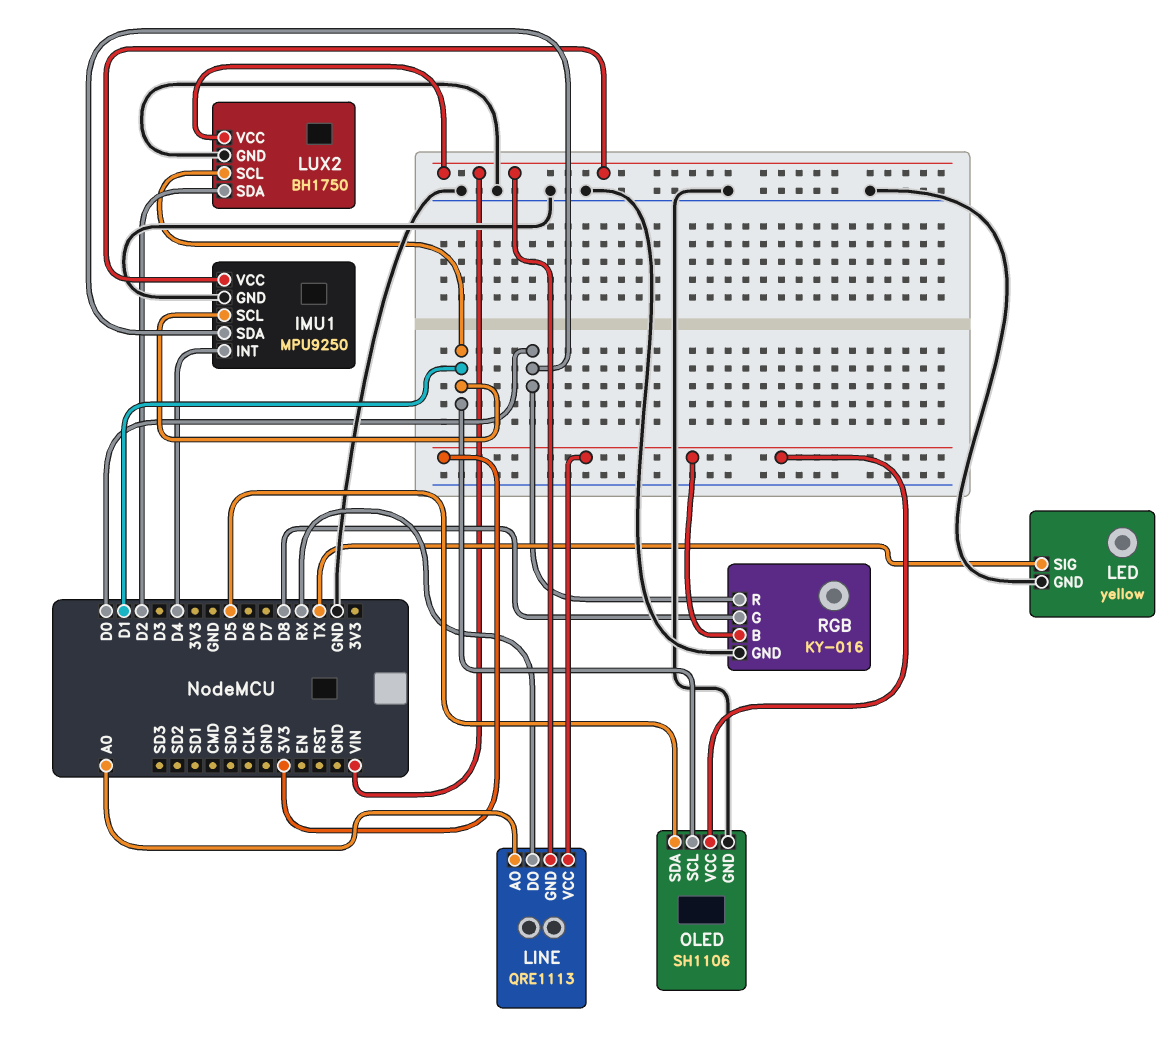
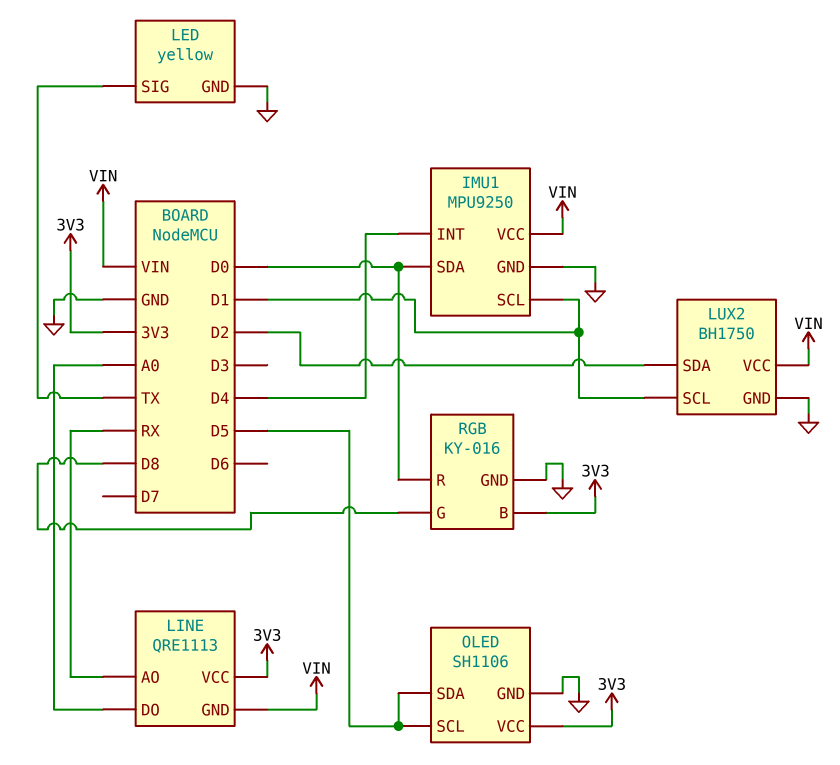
LINE pin AO: A0 -> RX
LINE pin DO: RX -> A0
OLED pin SCL: D1 -> D5

